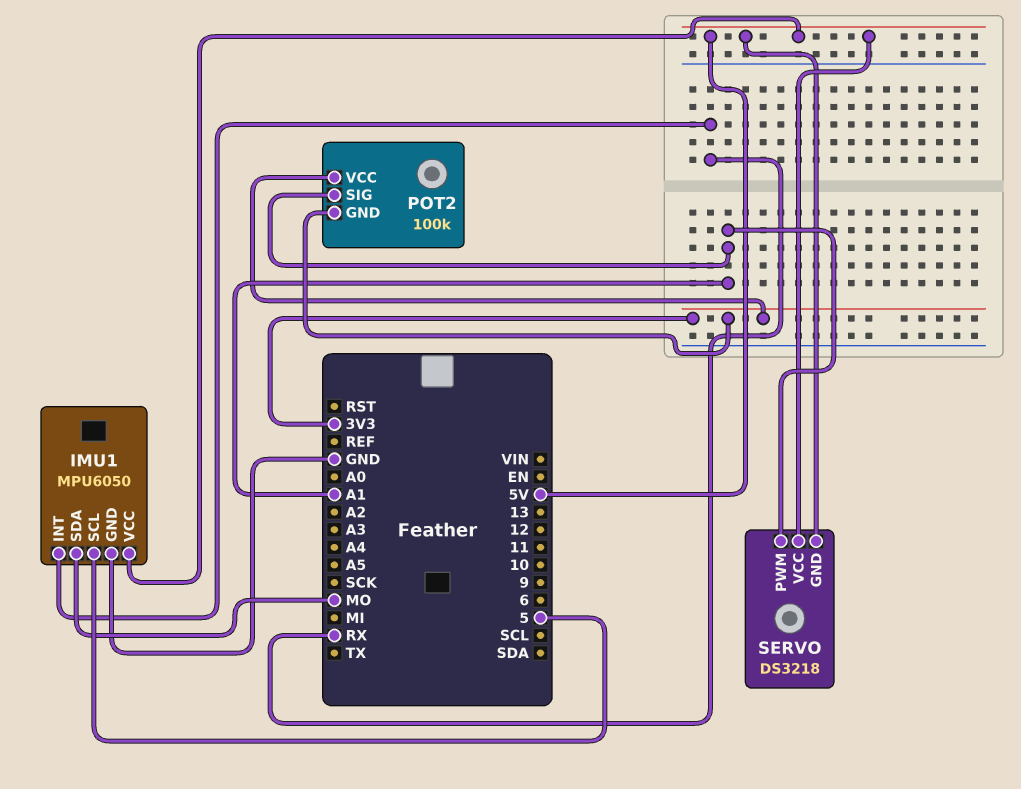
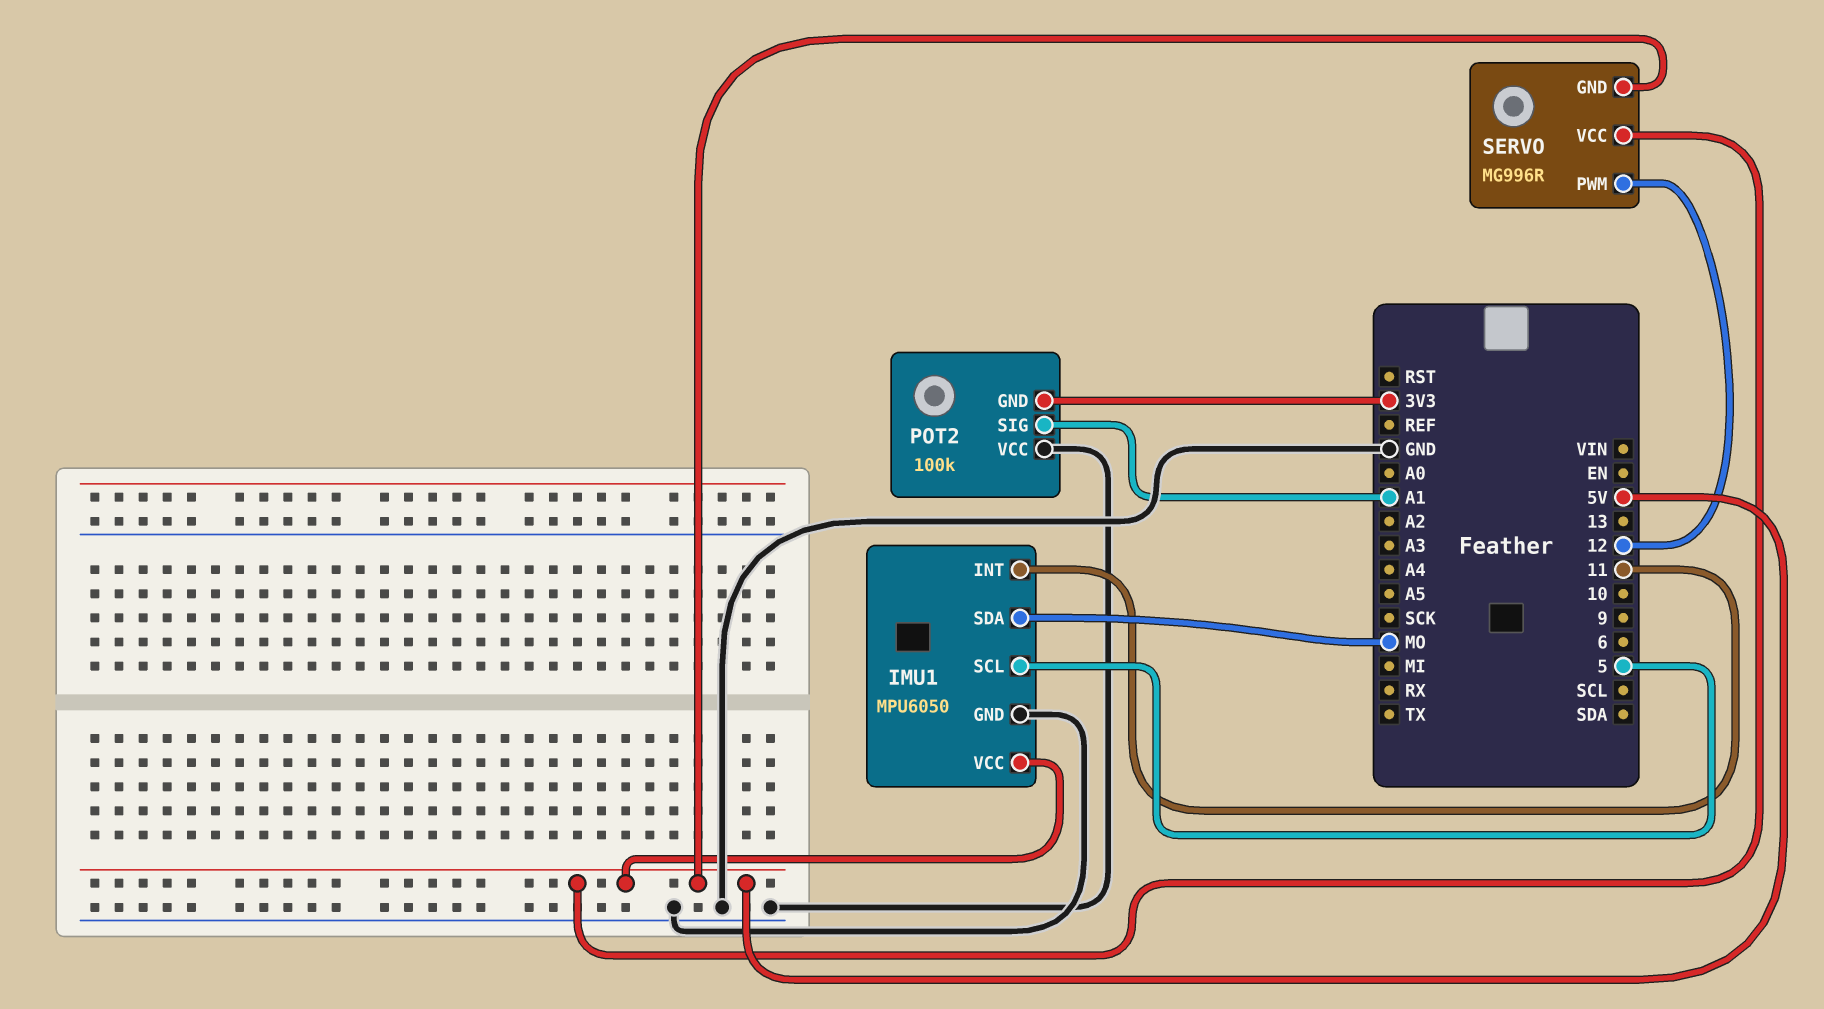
IMU1 pin INT: RX -> 11
POT2 pin VCC: 3V3 -> GND
SERVO: DS3218 -> MG996R
SERVO pin PWM: A1 -> 12

